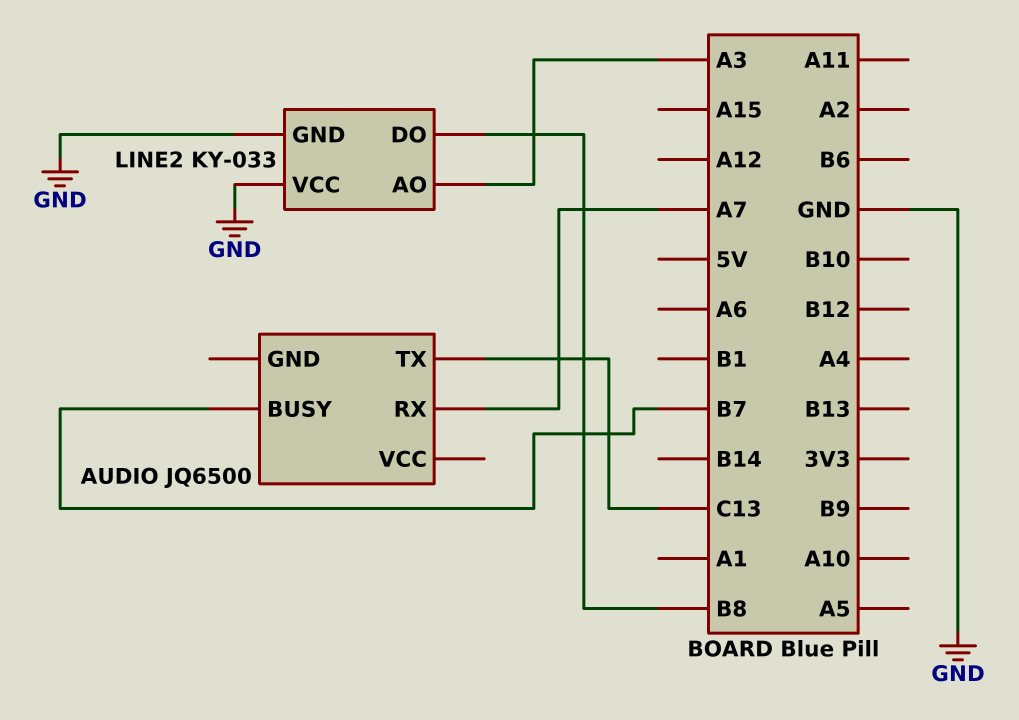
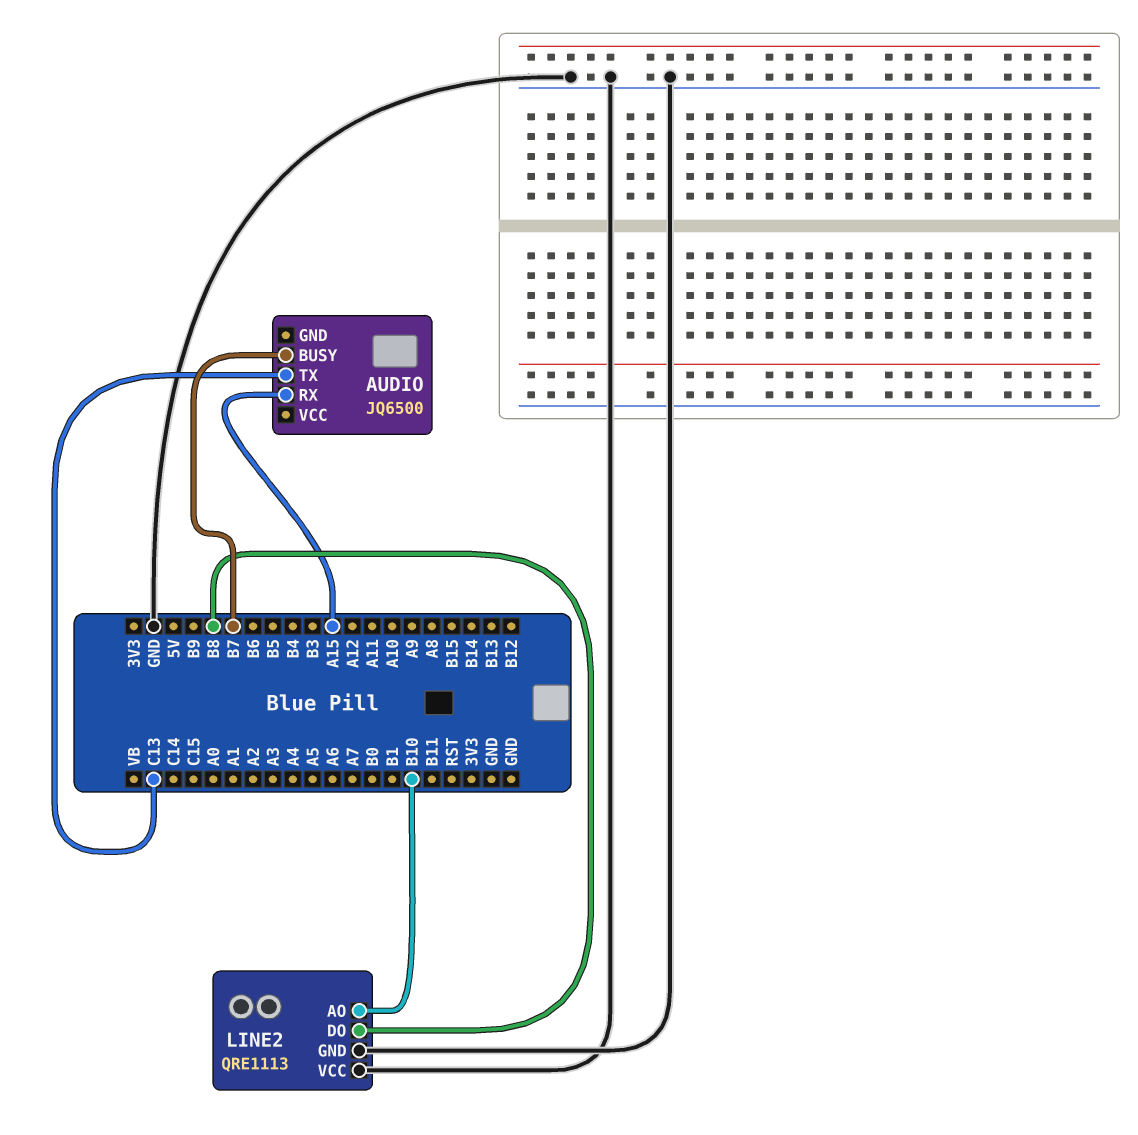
AUDIO pin RX: A7 -> A15
LINE2: KY-033 -> QRE1113
LINE2 pin AO: A3 -> B10

